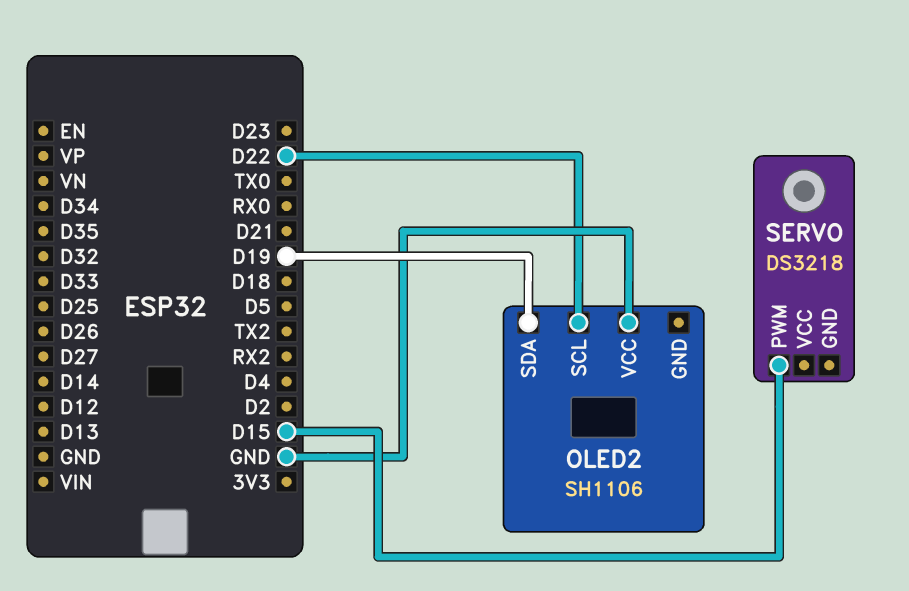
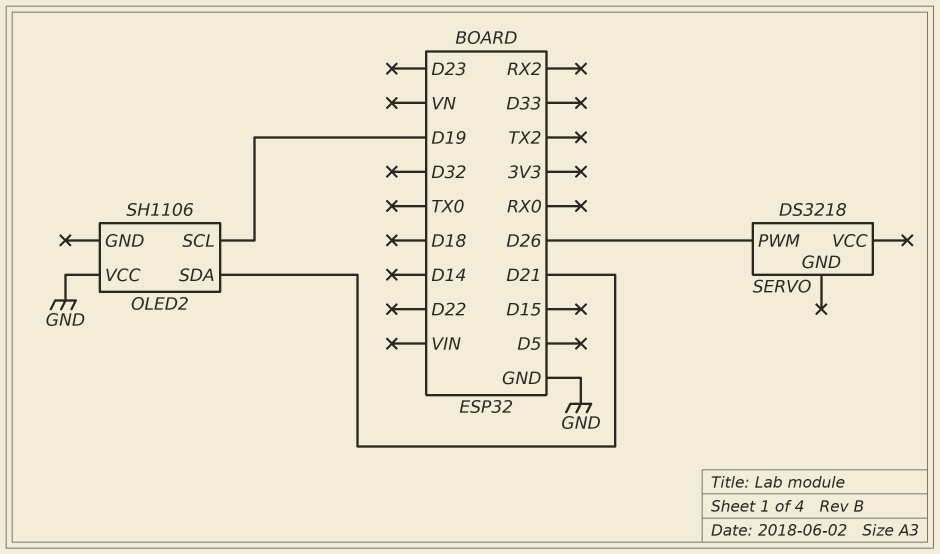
OLED2 pin SCL: D22 -> D19
OLED2 pin SDA: D19 -> D21
SERVO pin PWM: D15 -> D26

